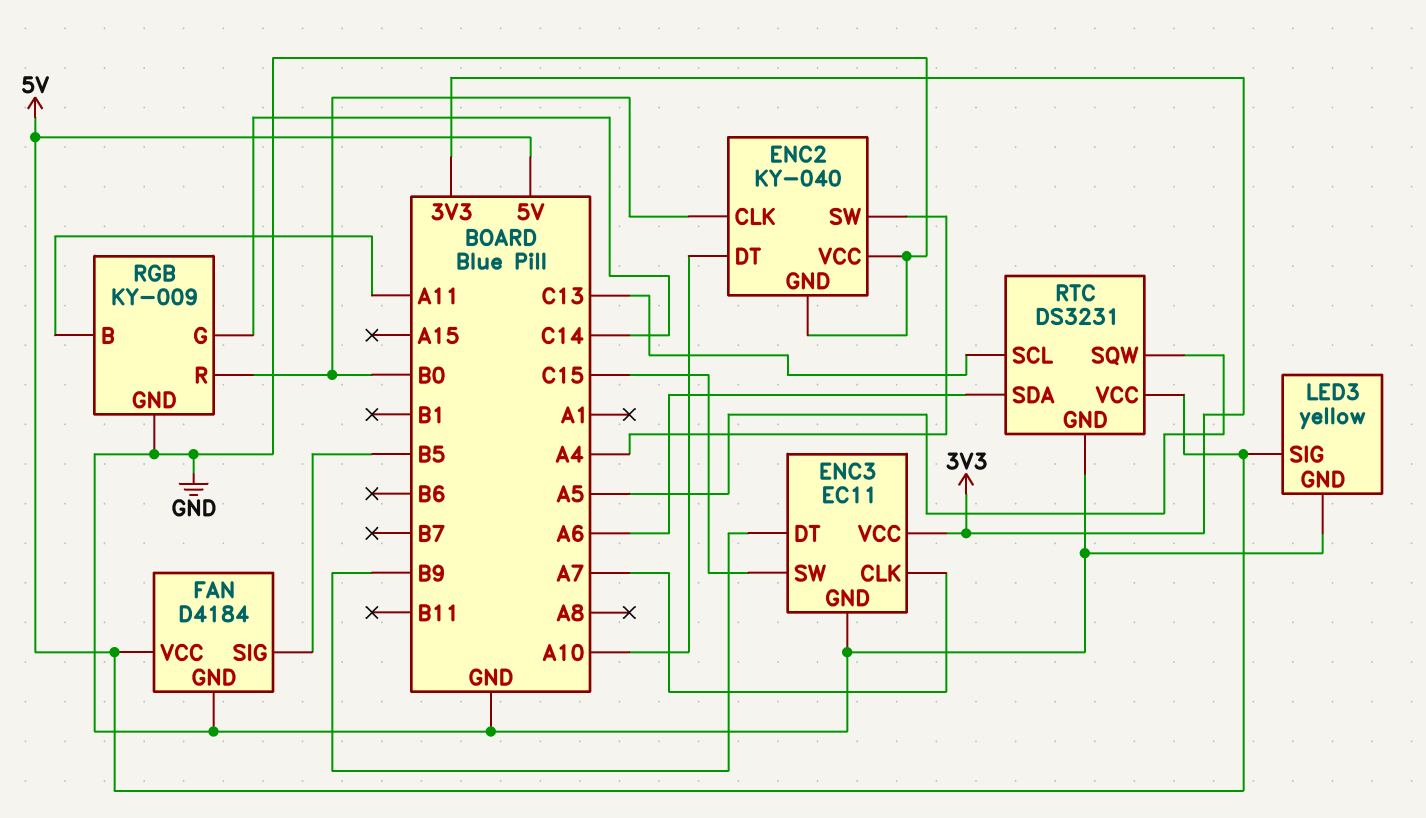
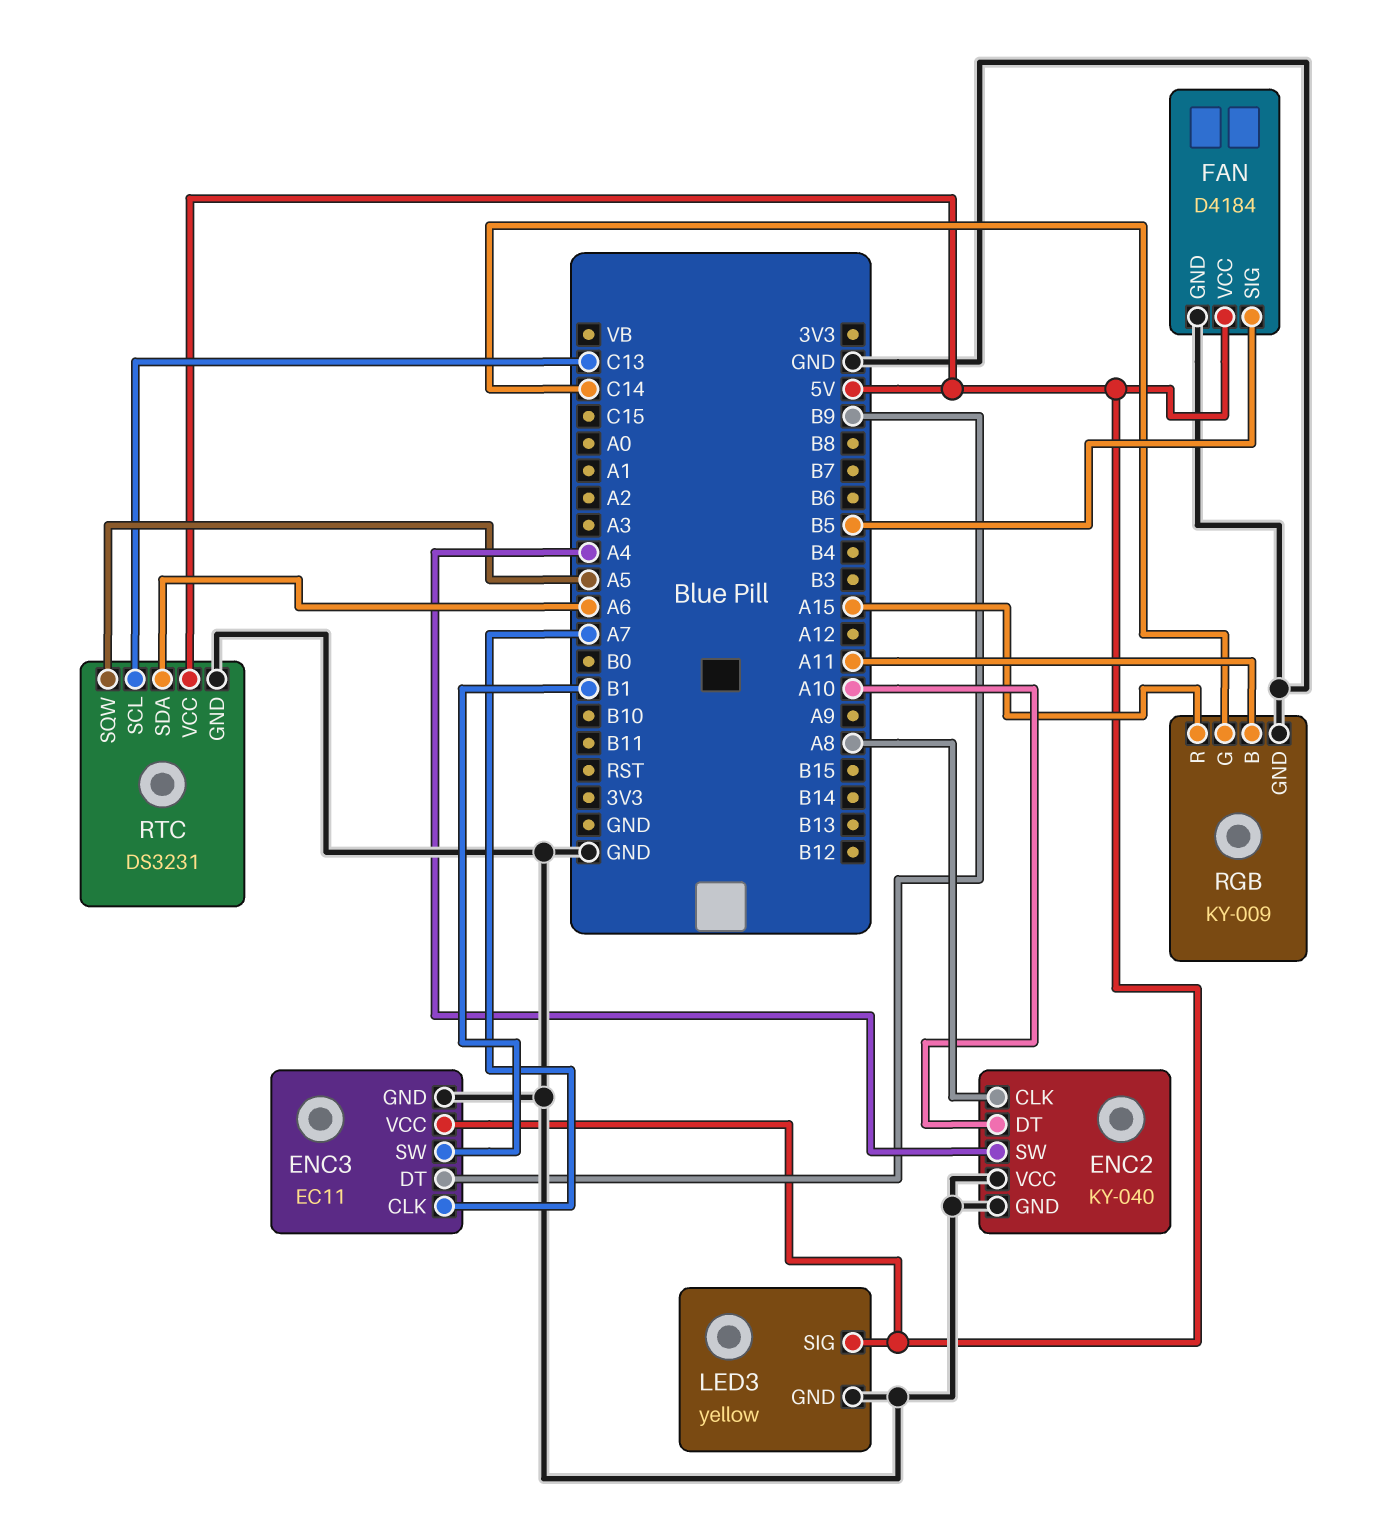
ENC2 pin CLK: B0 -> A8
ENC3 pin SW: C15 -> B1
ENC3 pin VCC: 3V3 -> 5V
RGB pin R: B0 -> A15

